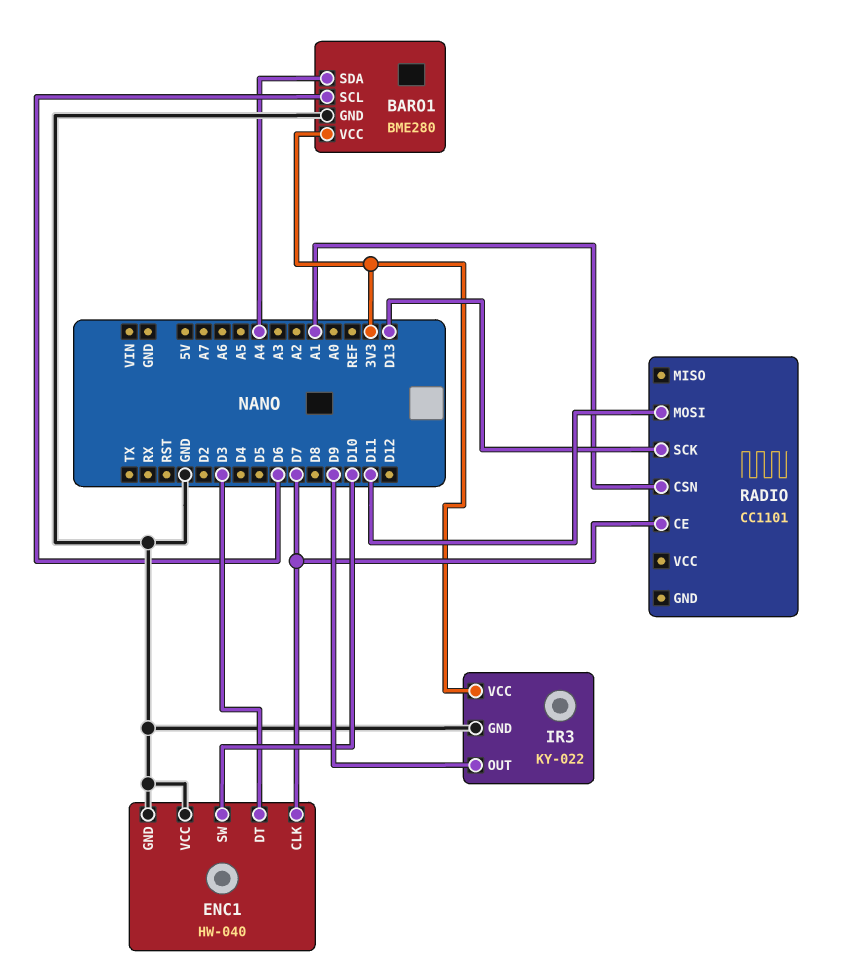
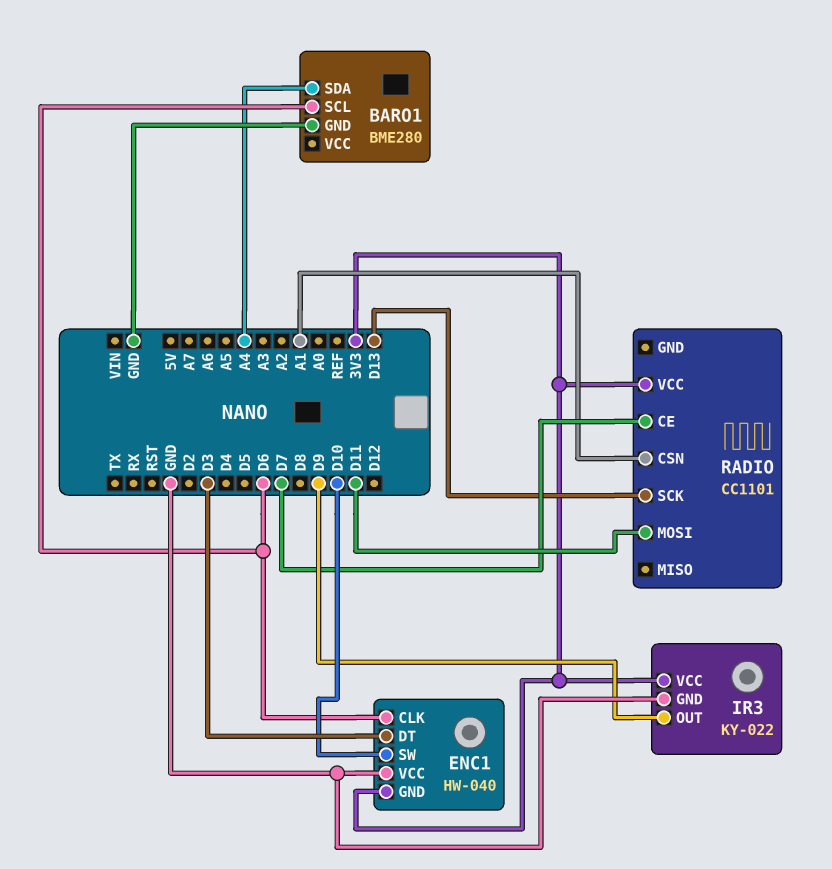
BARO1 pin VCC: 3V3 -> none
ENC1 pin CLK: D7 -> D6
ENC1 pin GND: GND -> 3V3
RADIO pin VCC: none -> 3V3

